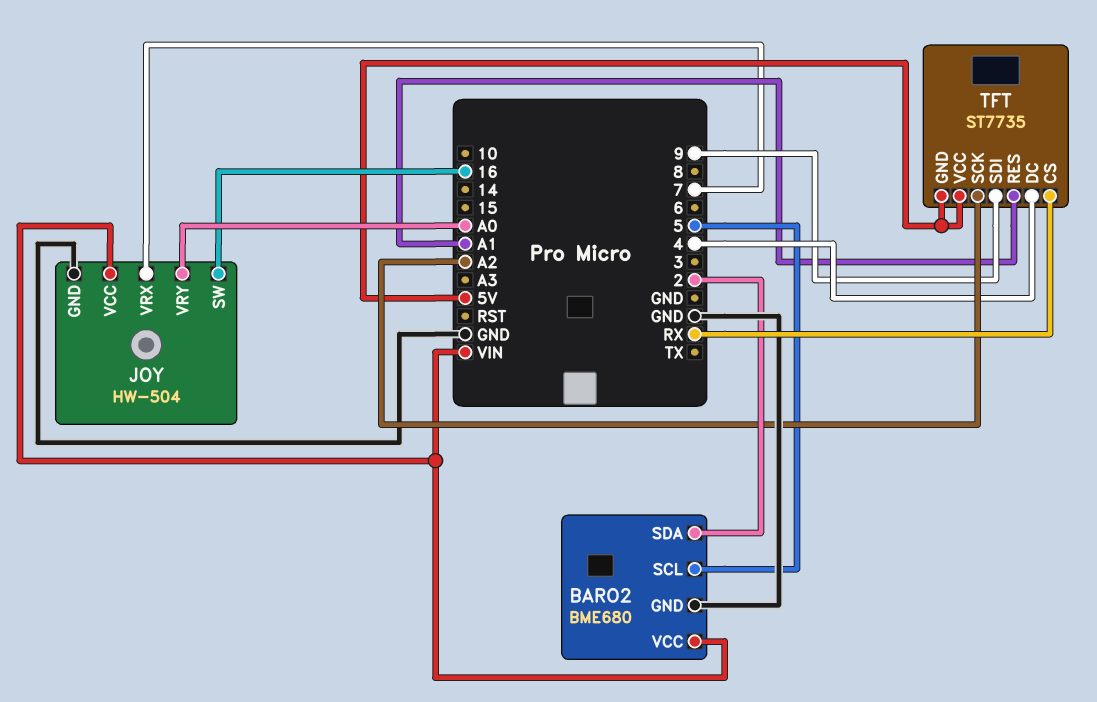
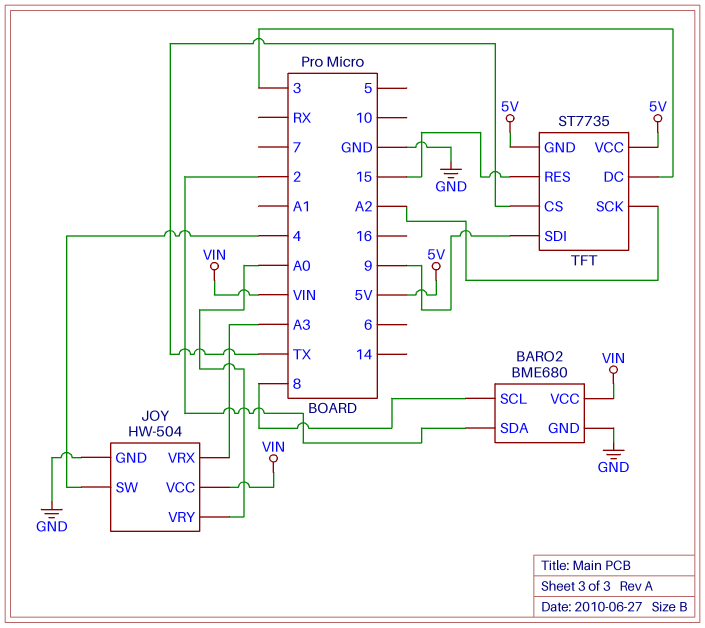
BARO2 pin SCL: 5 -> 8
JOY pin SW: 16 -> 4
JOY pin VRX: 7 -> A3
TFT pin CS: RX -> TX
TFT pin DC: 4 -> 3
TFT pin RES: A1 -> 15

